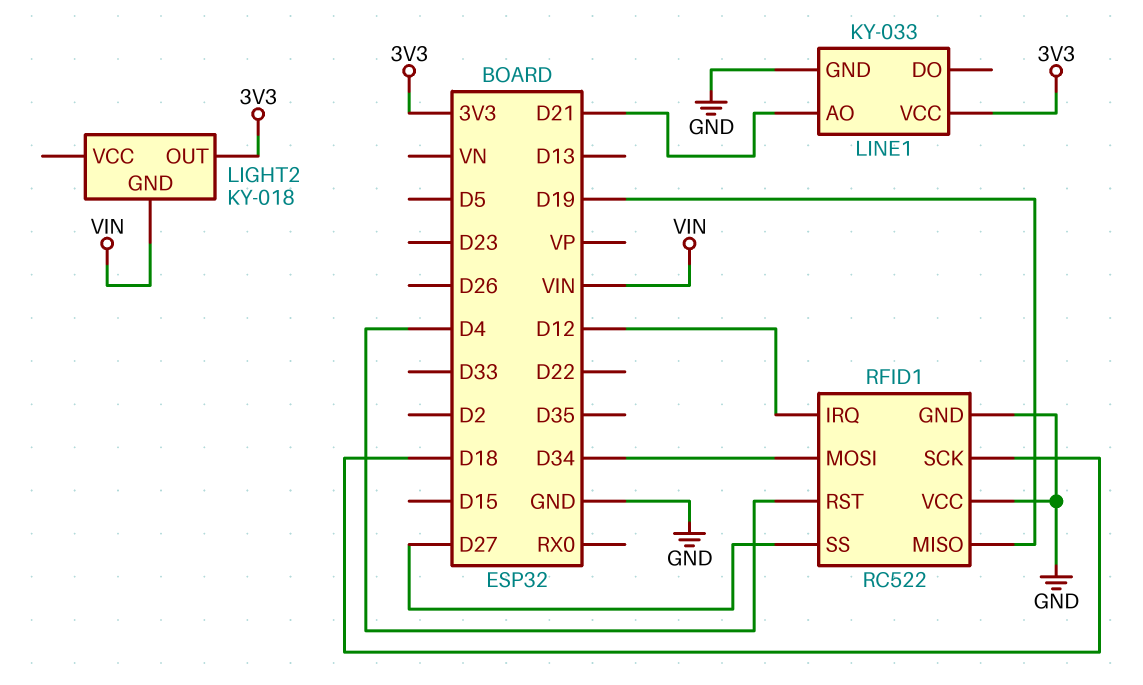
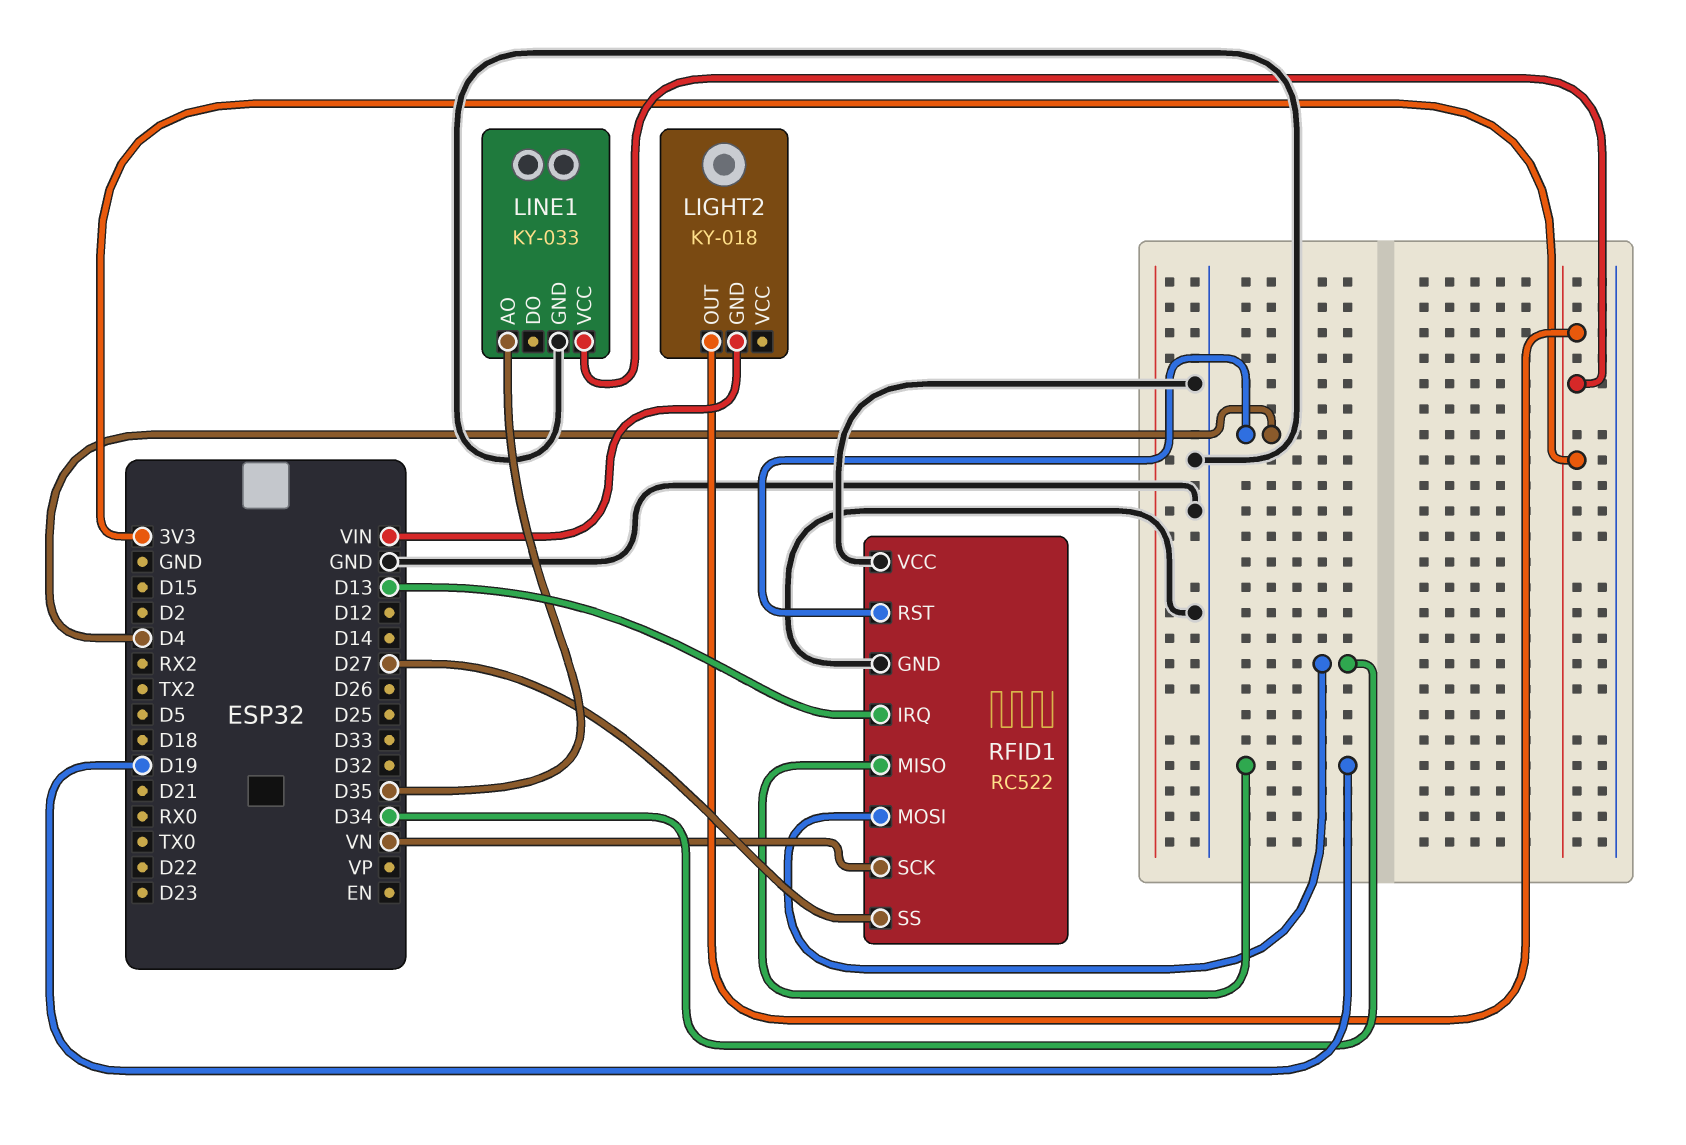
LINE1 pin AO: D21 -> D35
RFID1 pin IRQ: D12 -> D13
RFID1 pin SCK: D18 -> VN

